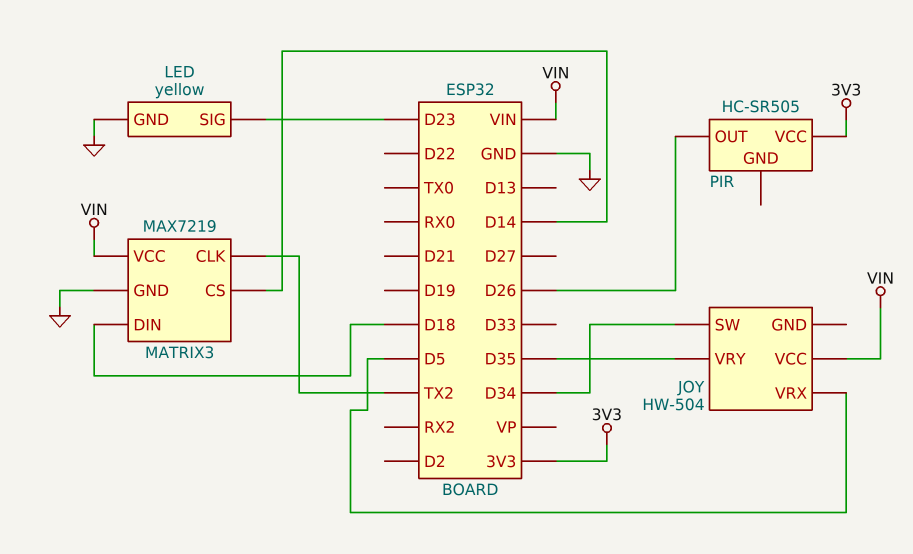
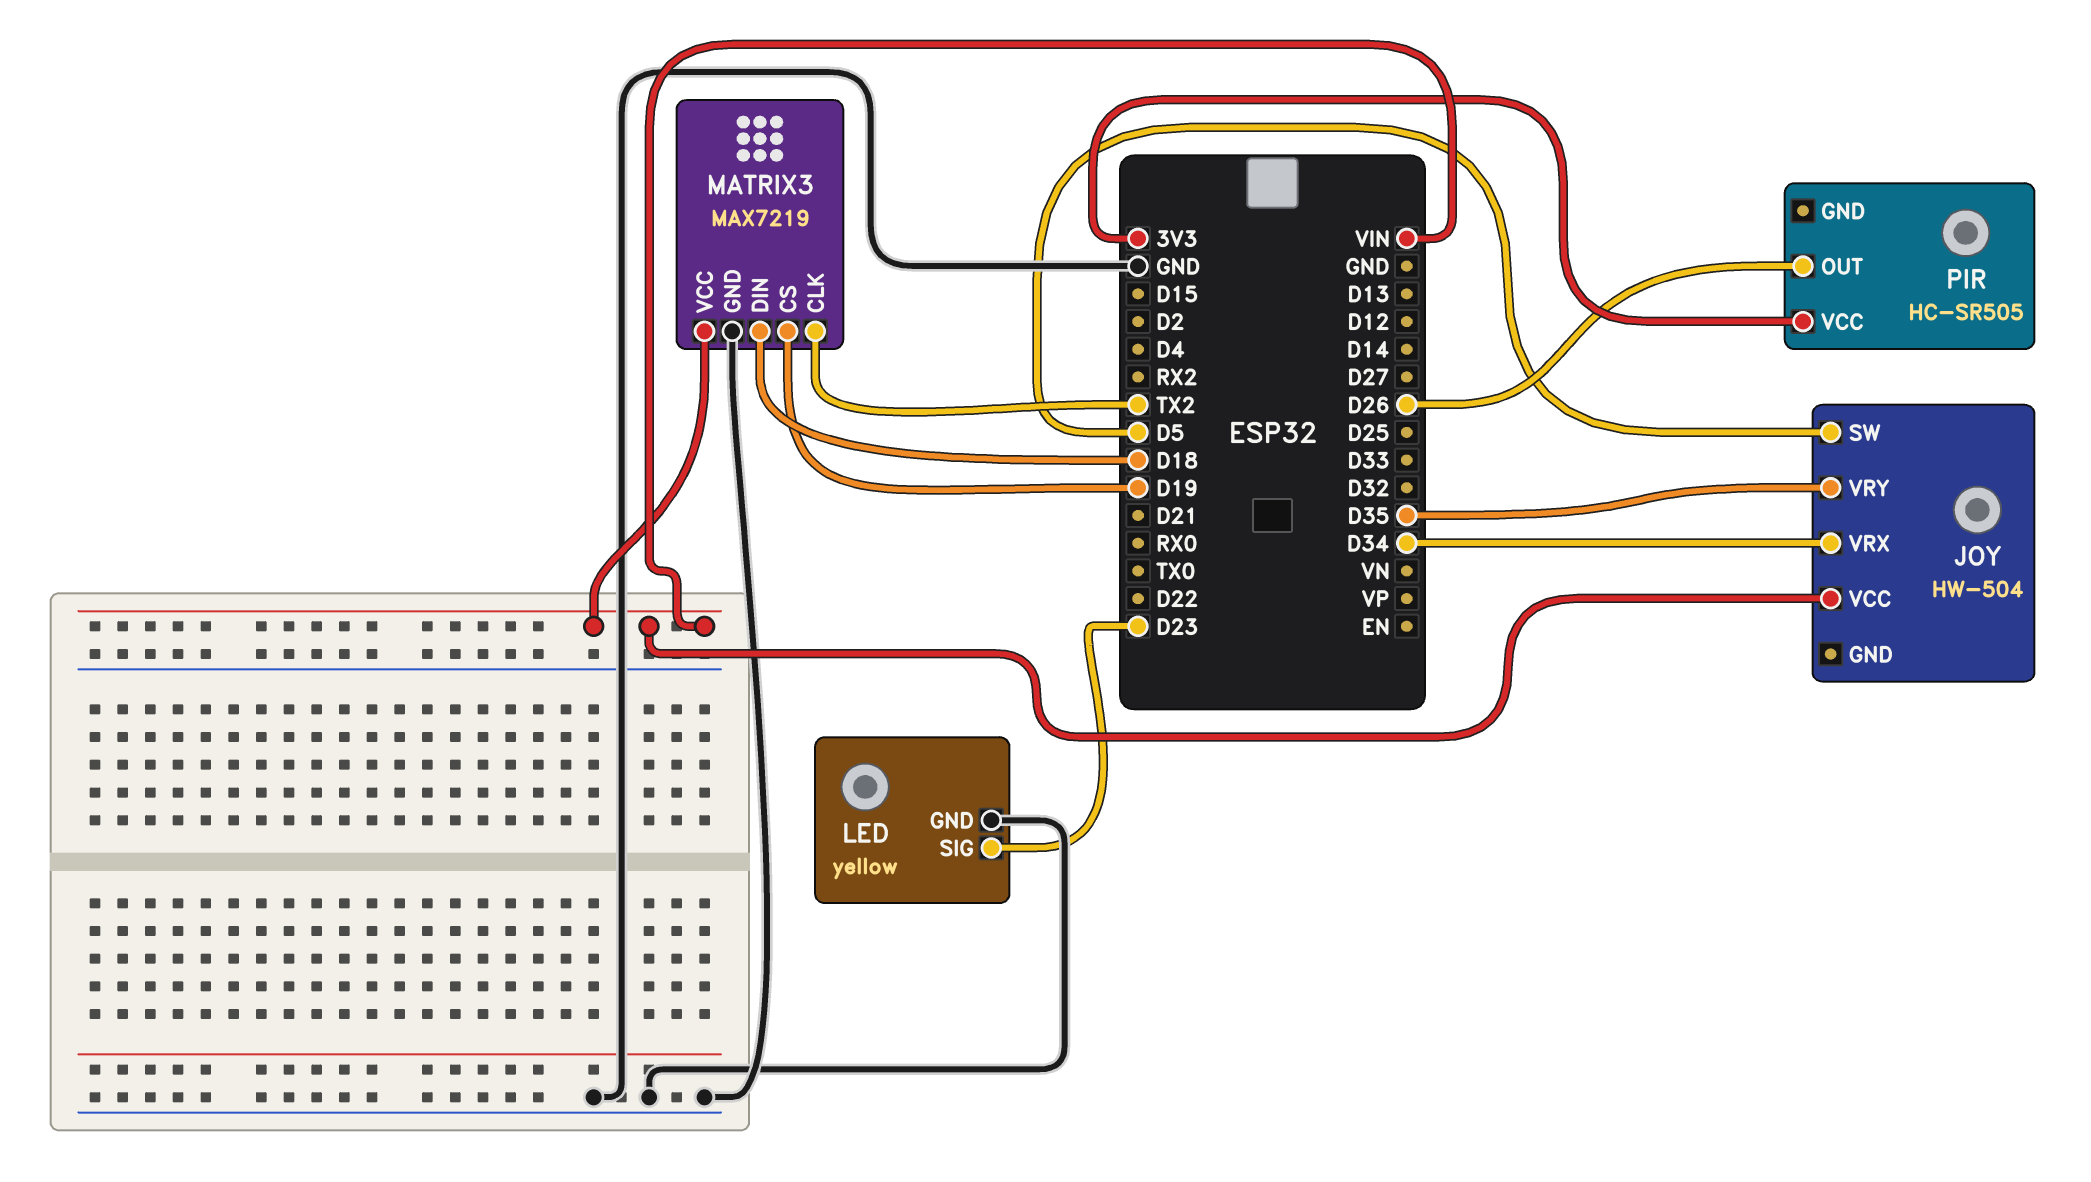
JOY pin SW: D34 -> D5
JOY pin VRX: D5 -> D34
MATRIX3 pin CS: D14 -> D19

